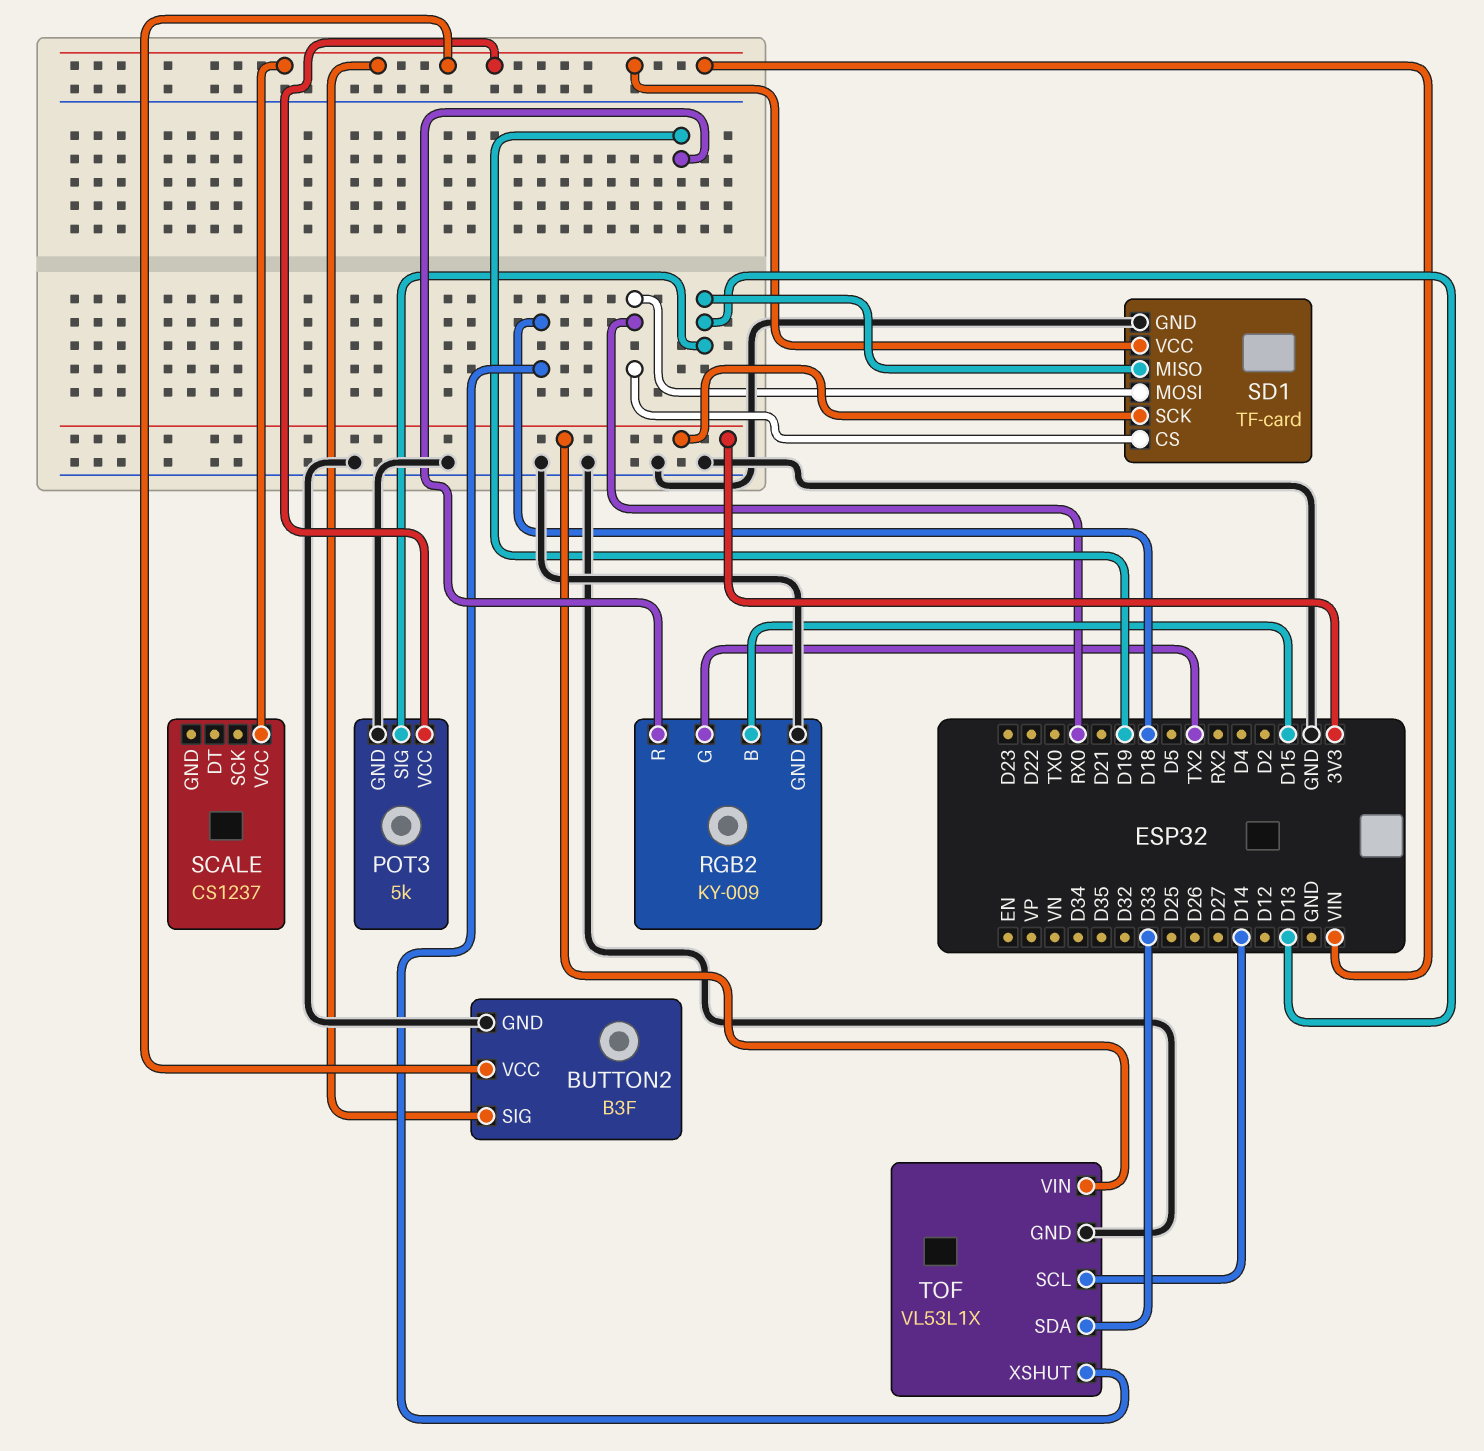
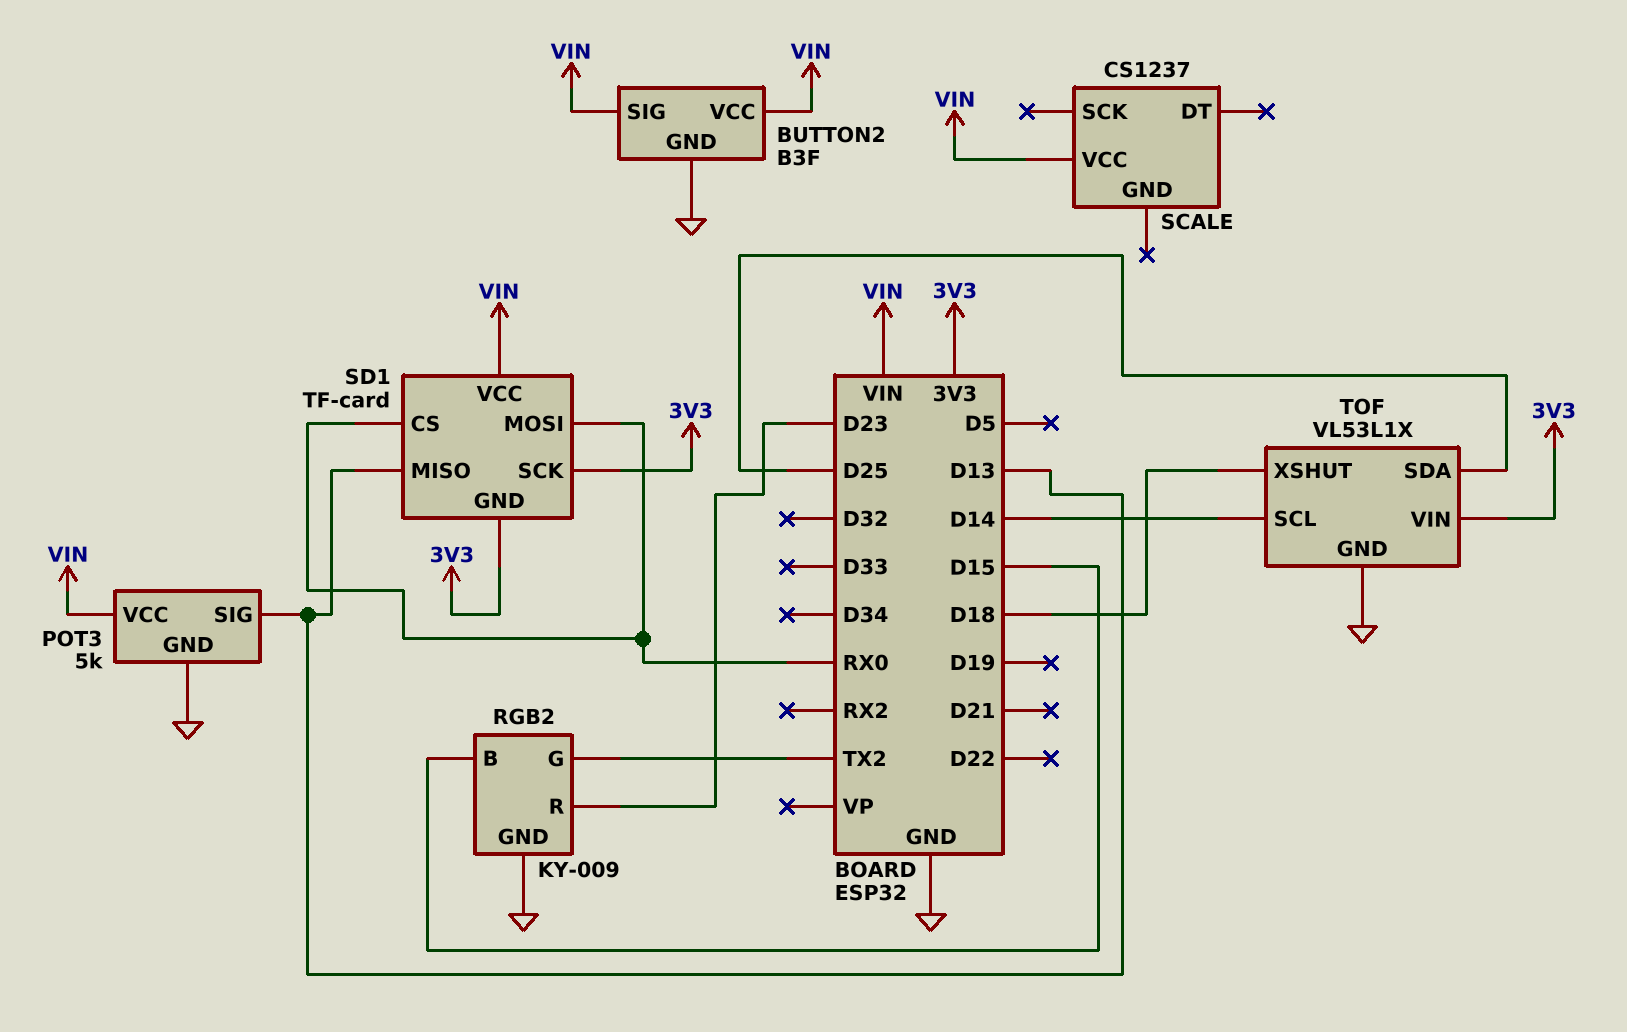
RGB2 pin R: D19 -> D23
SD1 pin GND: GND -> 3V3
TOF pin SDA: D33 -> D25

